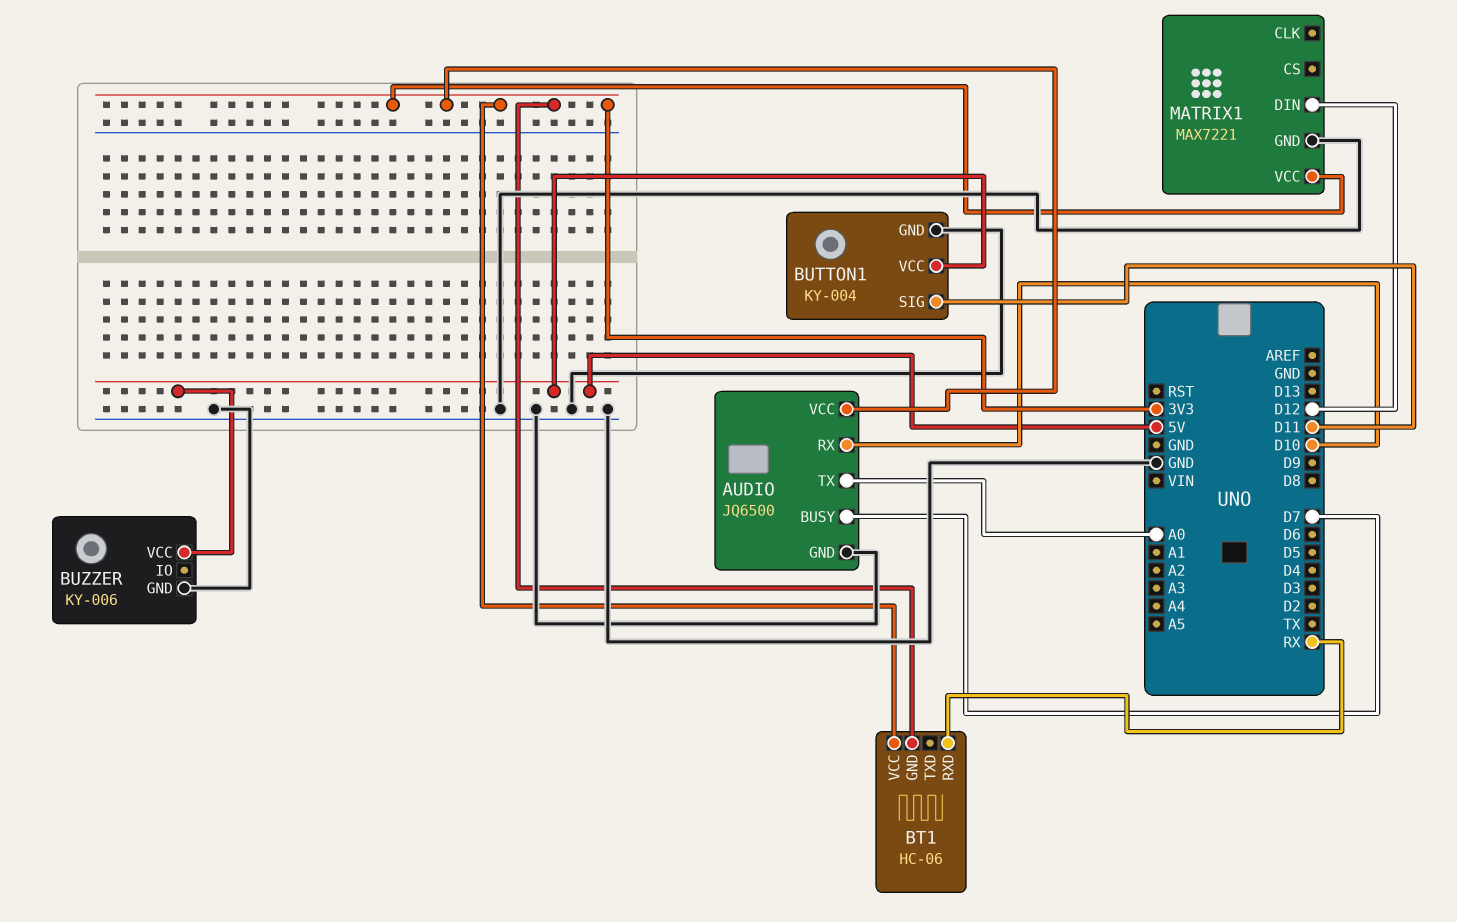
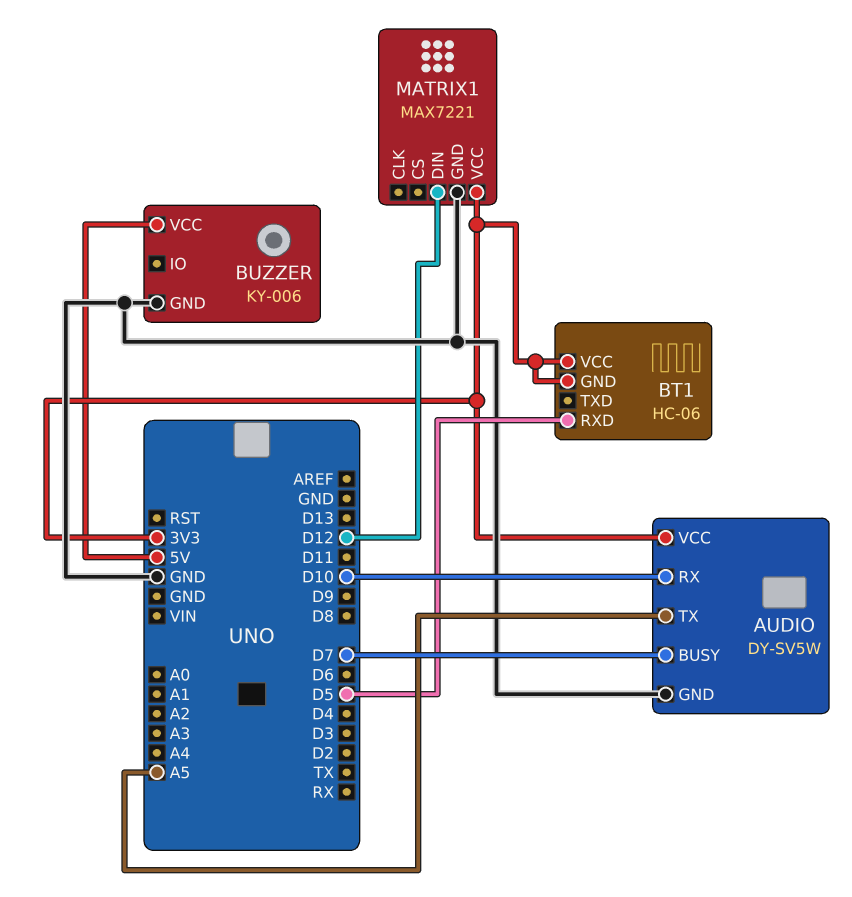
AUDIO: JQ6500 -> DY-SV5W
AUDIO pin TX: A0 -> A5
BT1 pin RXD: RX -> D5
BUTTON1: KY-004 -> none
BUTTON1 pin GND: GND -> none
BUTTON1 pin SIG: D11 -> none
BUTTON1 pin VCC: 5V -> none

